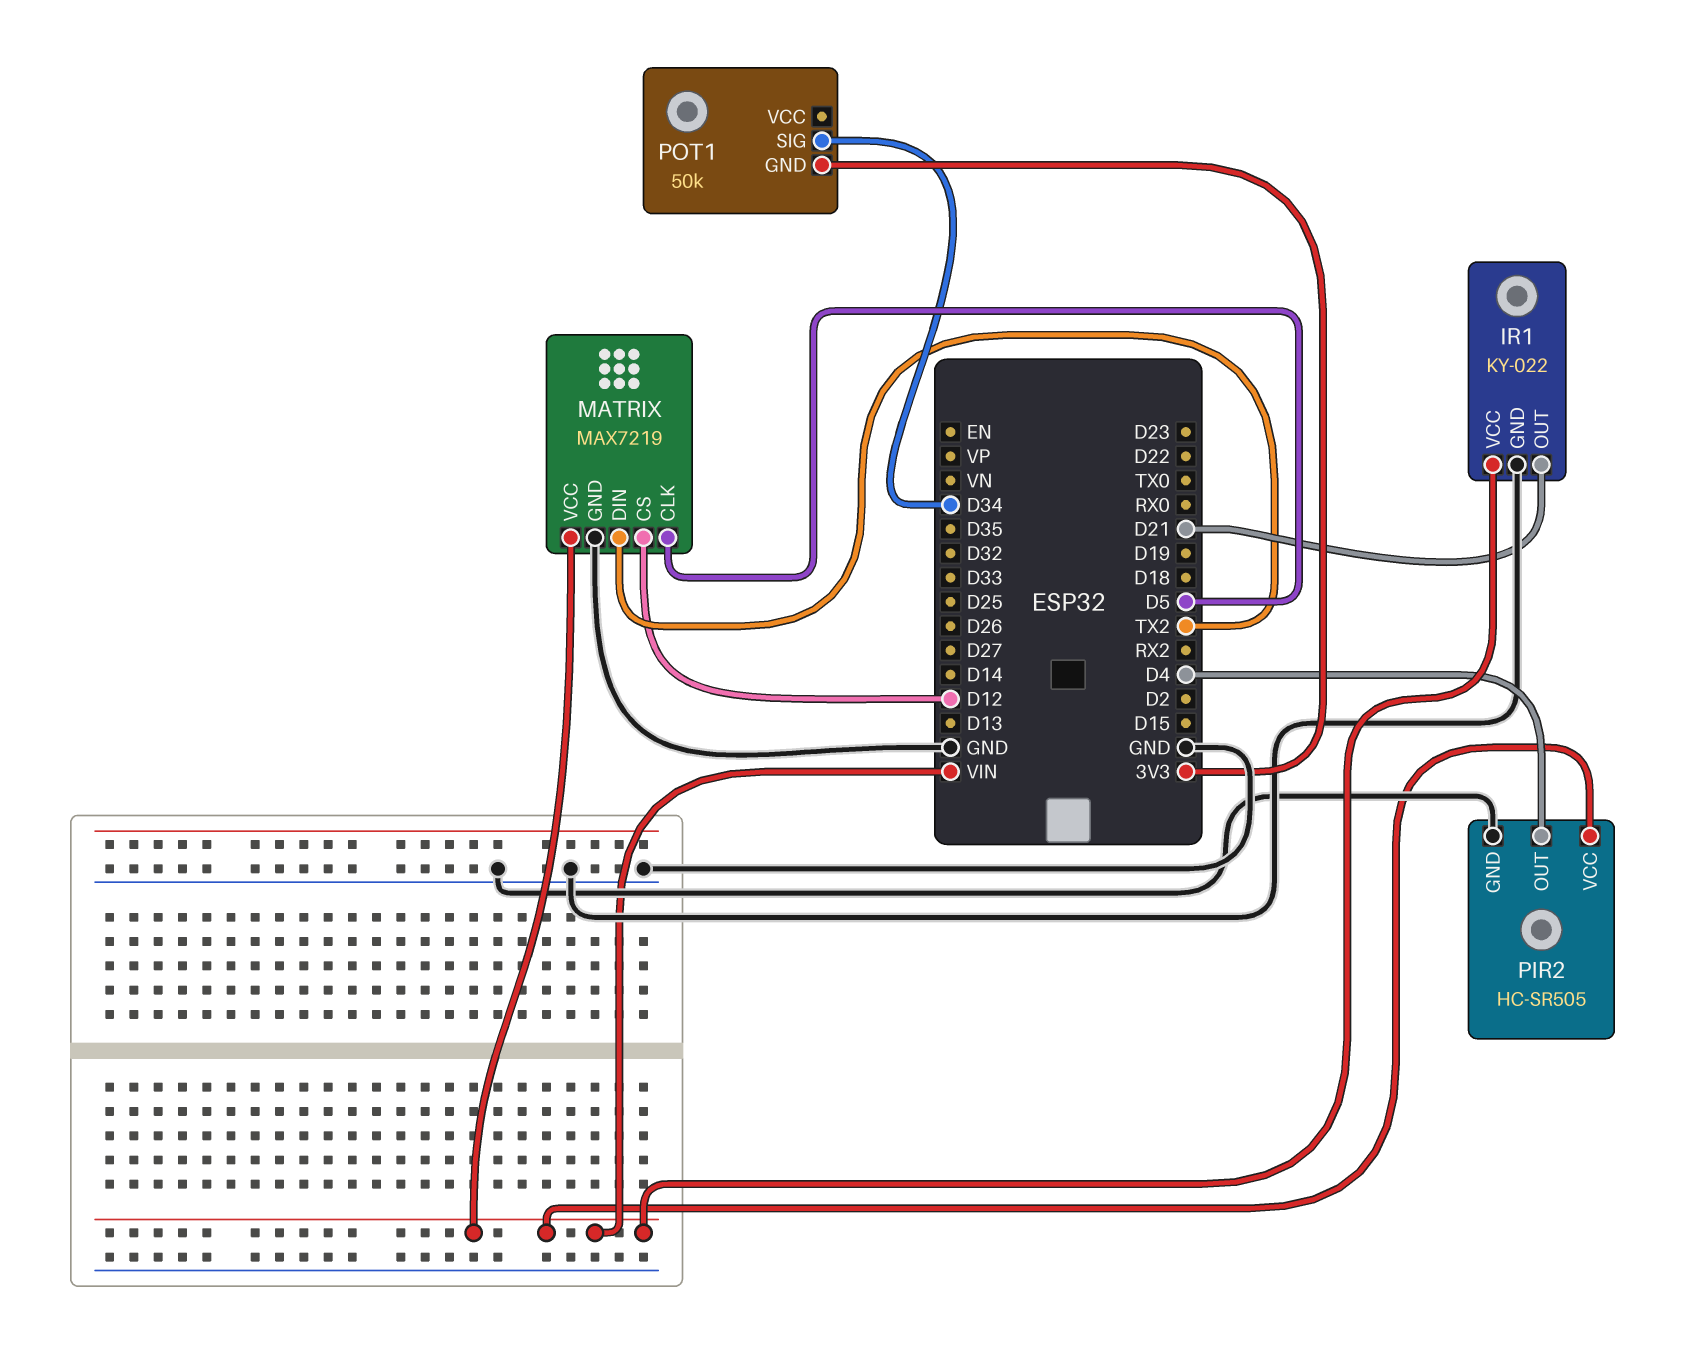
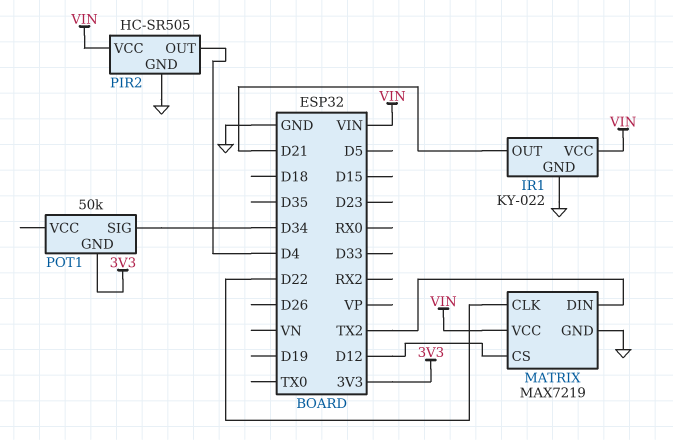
MATRIX pin CLK: D5 -> D22

